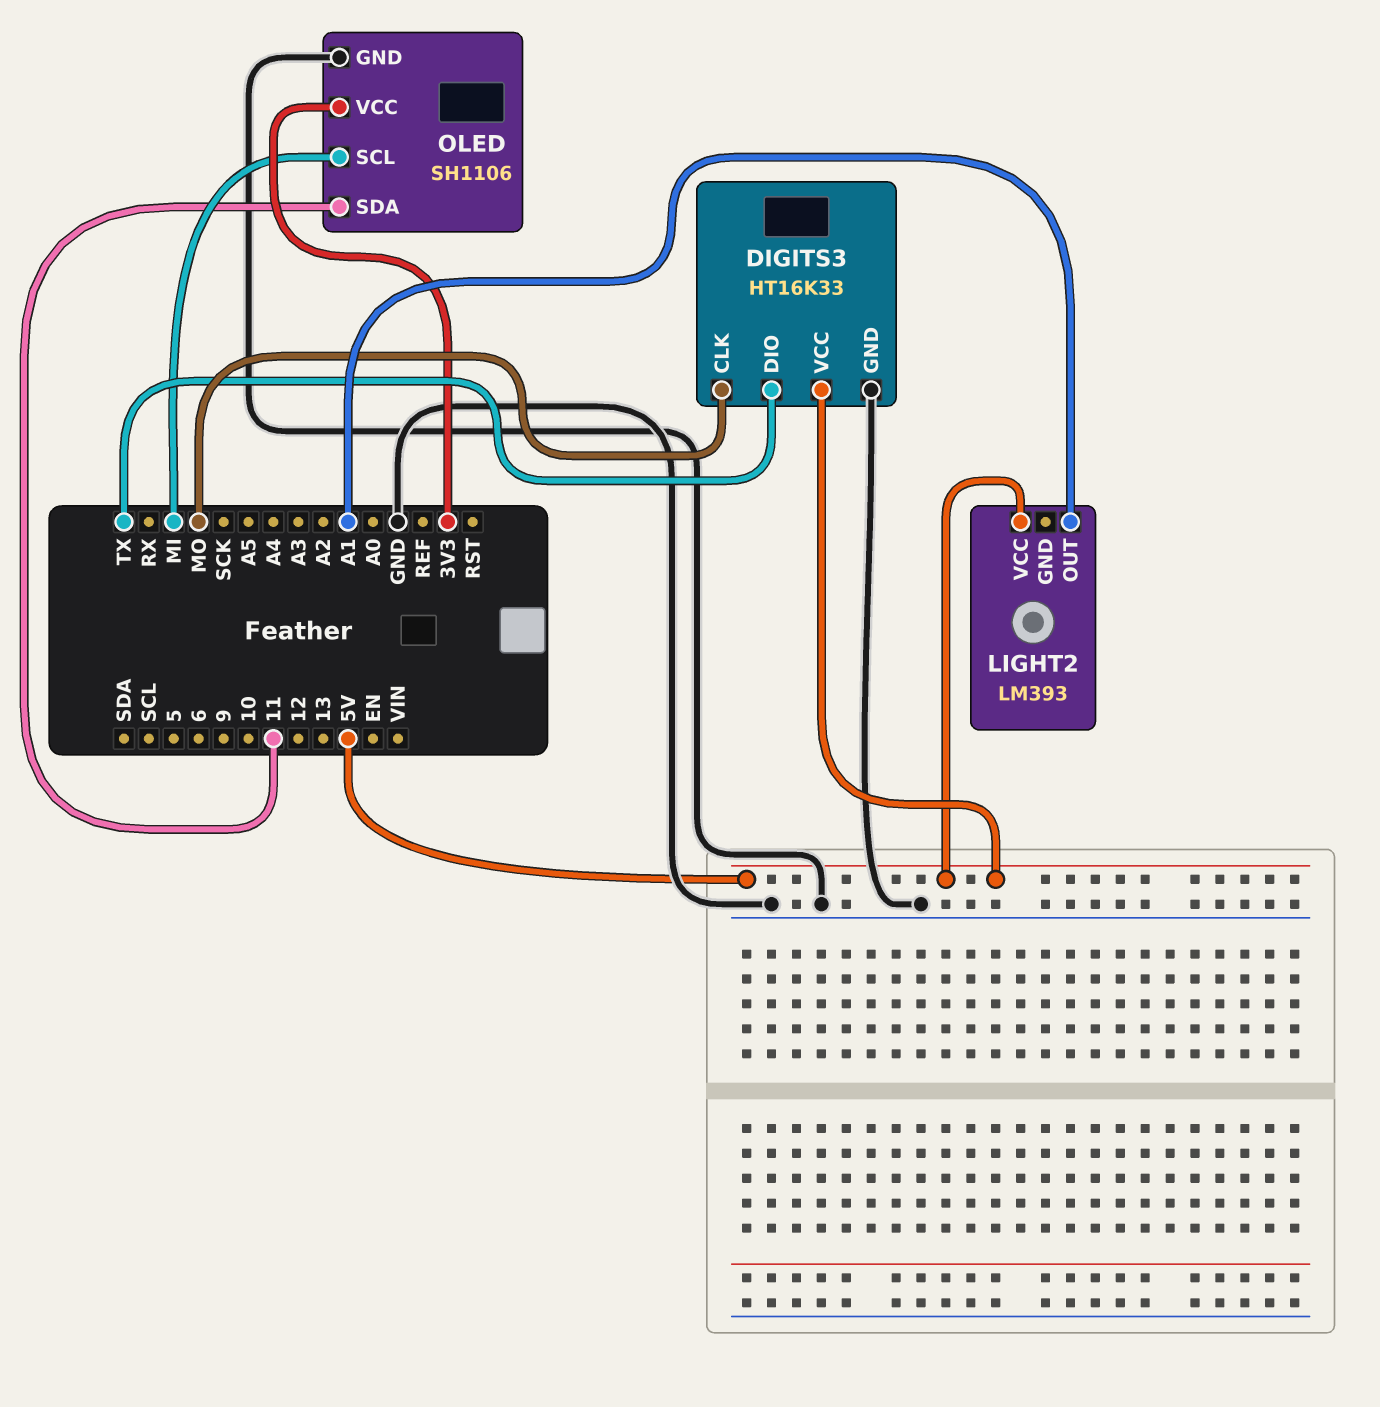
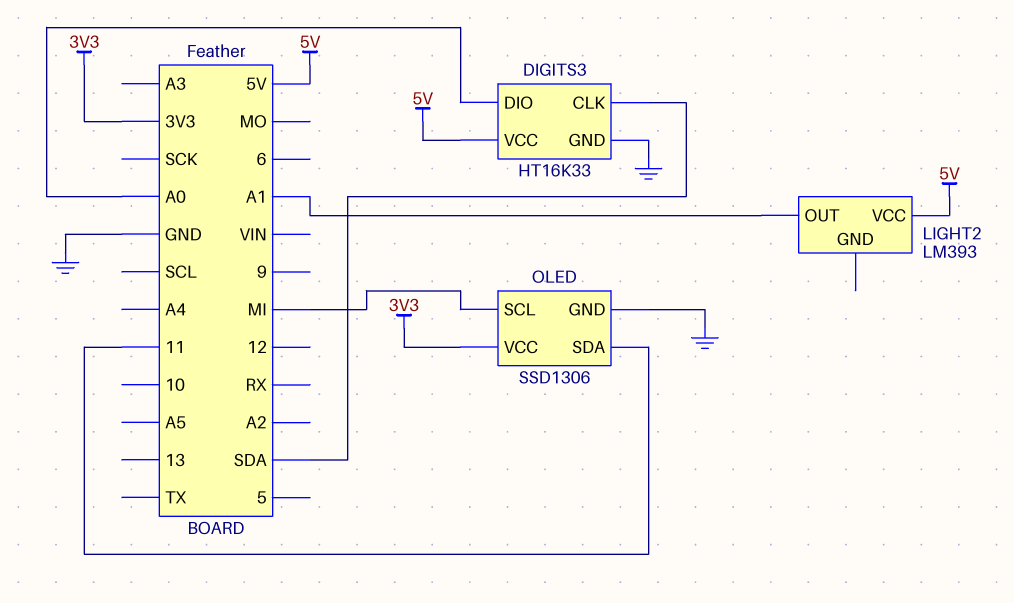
DIGITS3 pin CLK: MO -> SDA
DIGITS3 pin DIO: TX -> A0
OLED: SH1106 -> SSD1306

